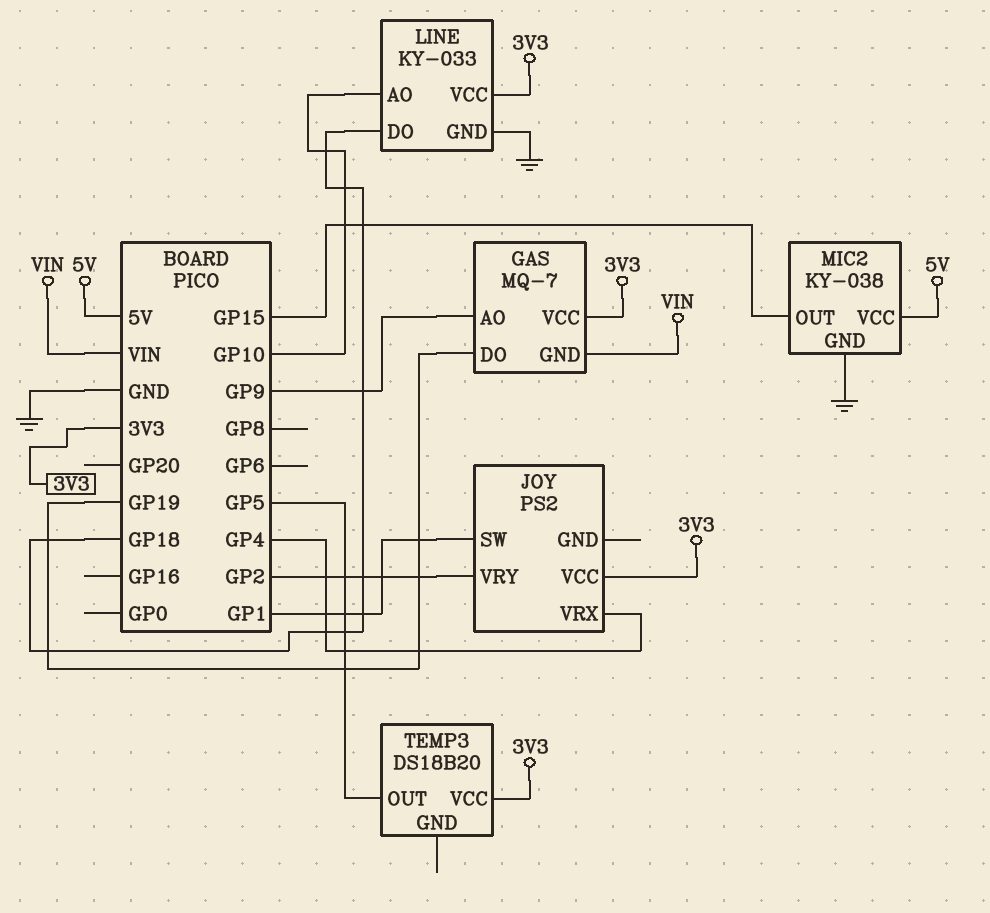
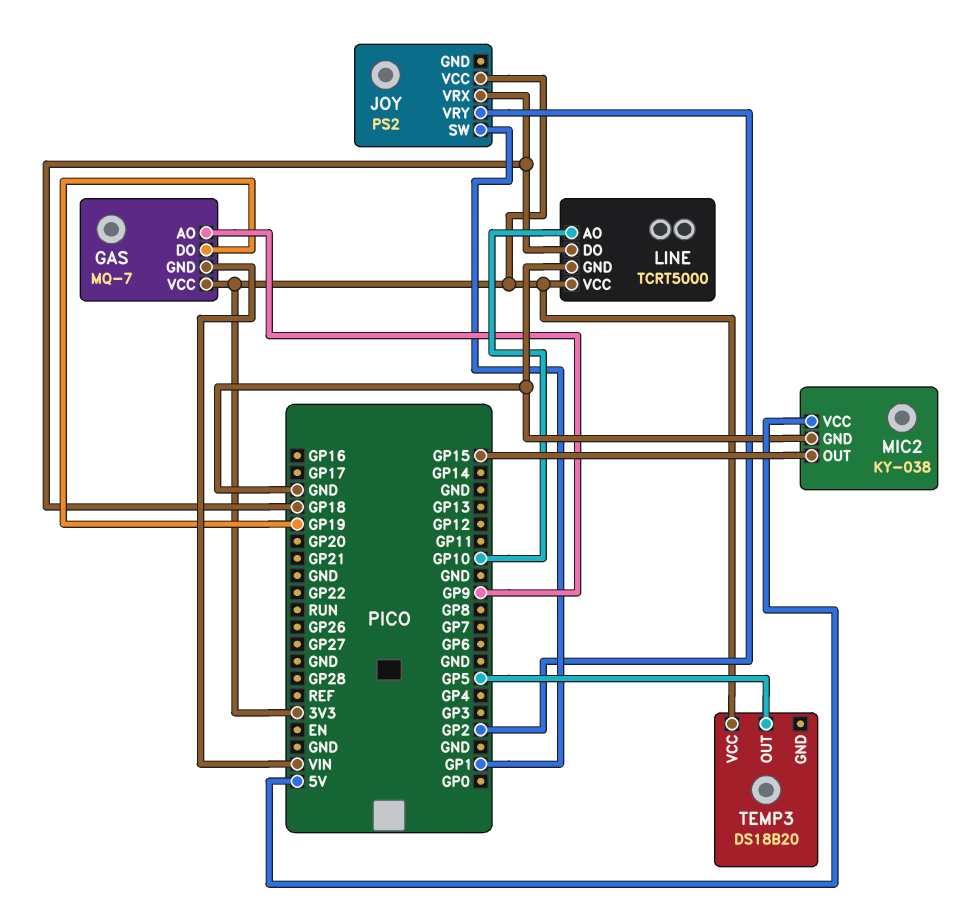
JOY pin VRX: GP4 -> GP18
LINE: KY-033 -> TCRT5000

